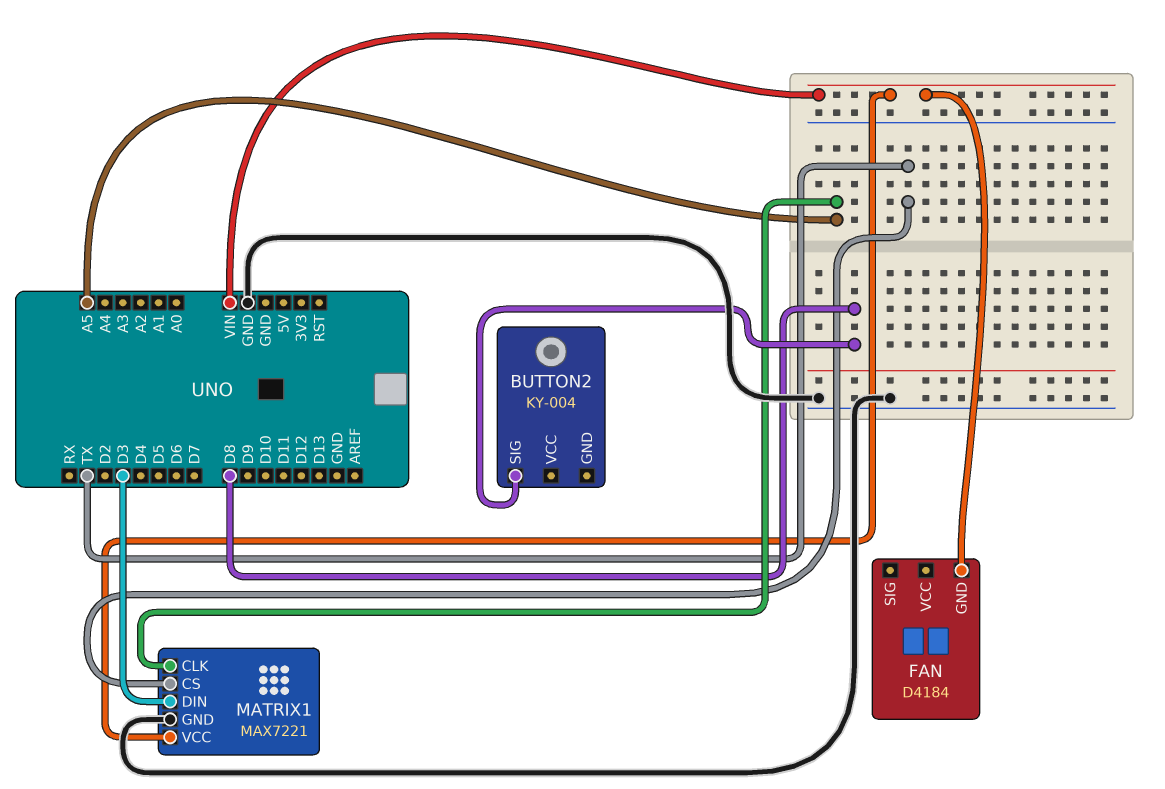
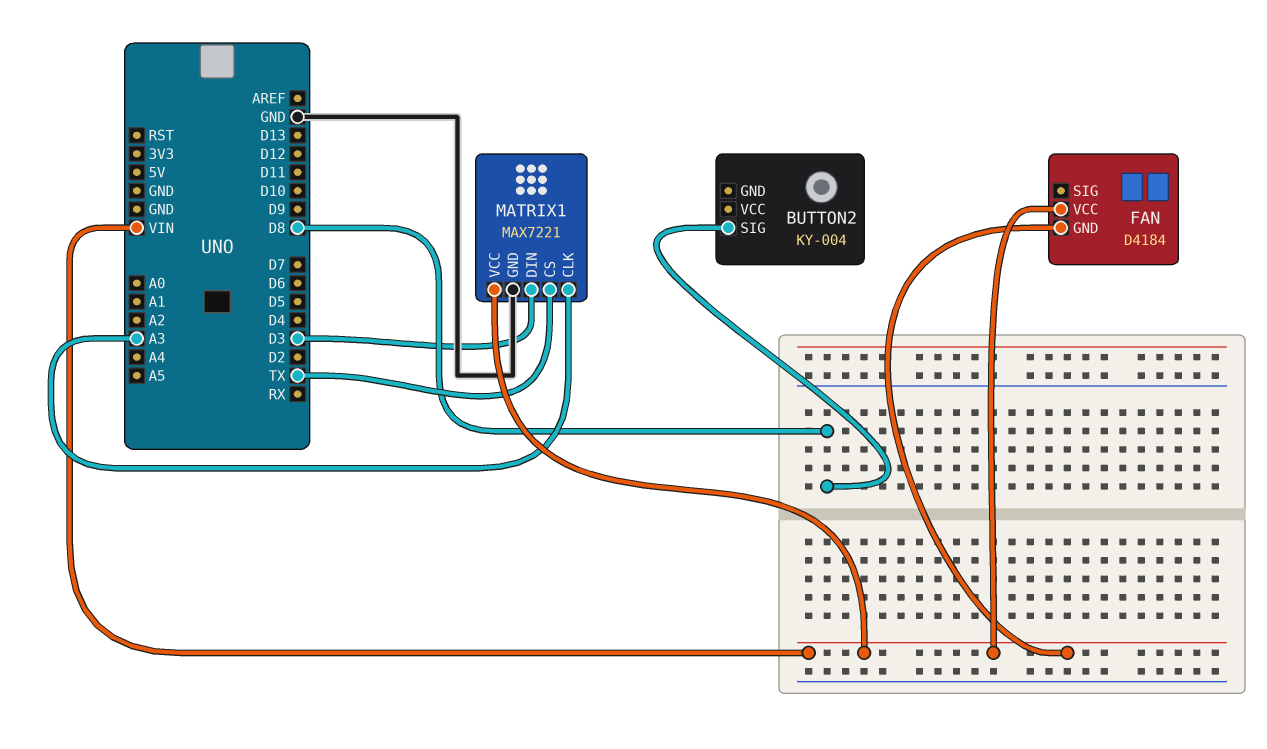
FAN pin VCC: none -> VIN
MATRIX1 pin CLK: A5 -> A3

